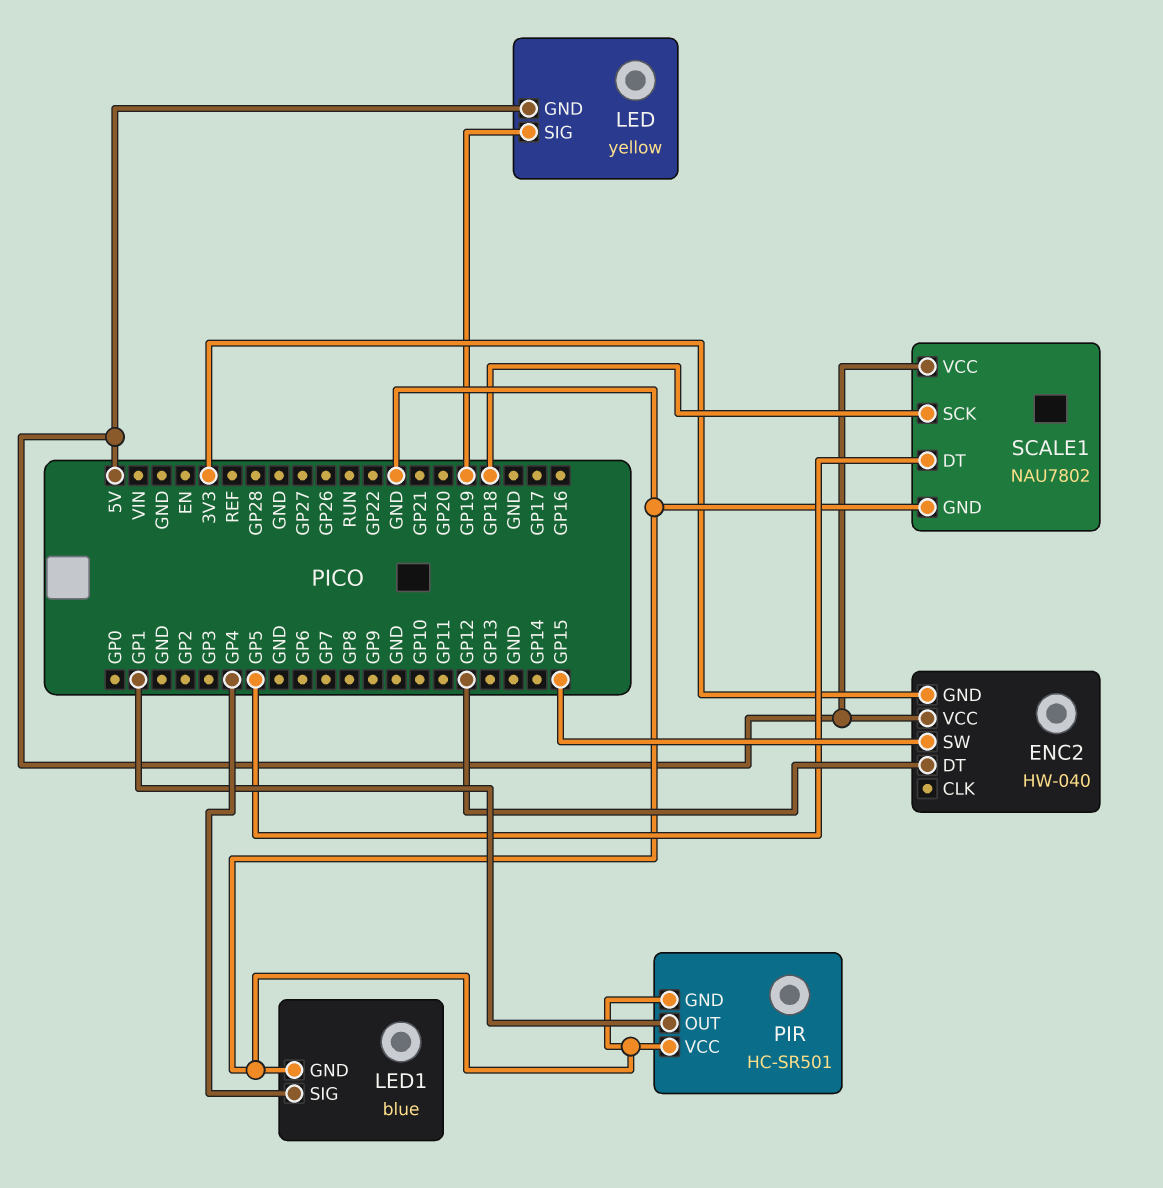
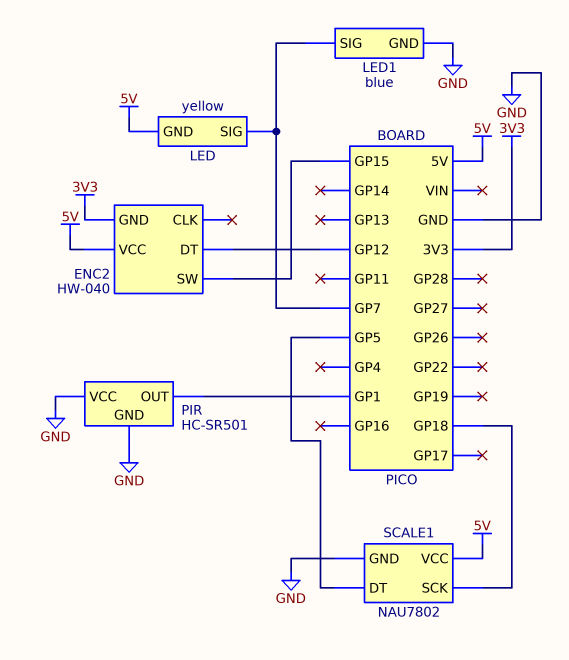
LED pin SIG: GP19 -> GP7
LED1 pin SIG: GP4 -> GP7

